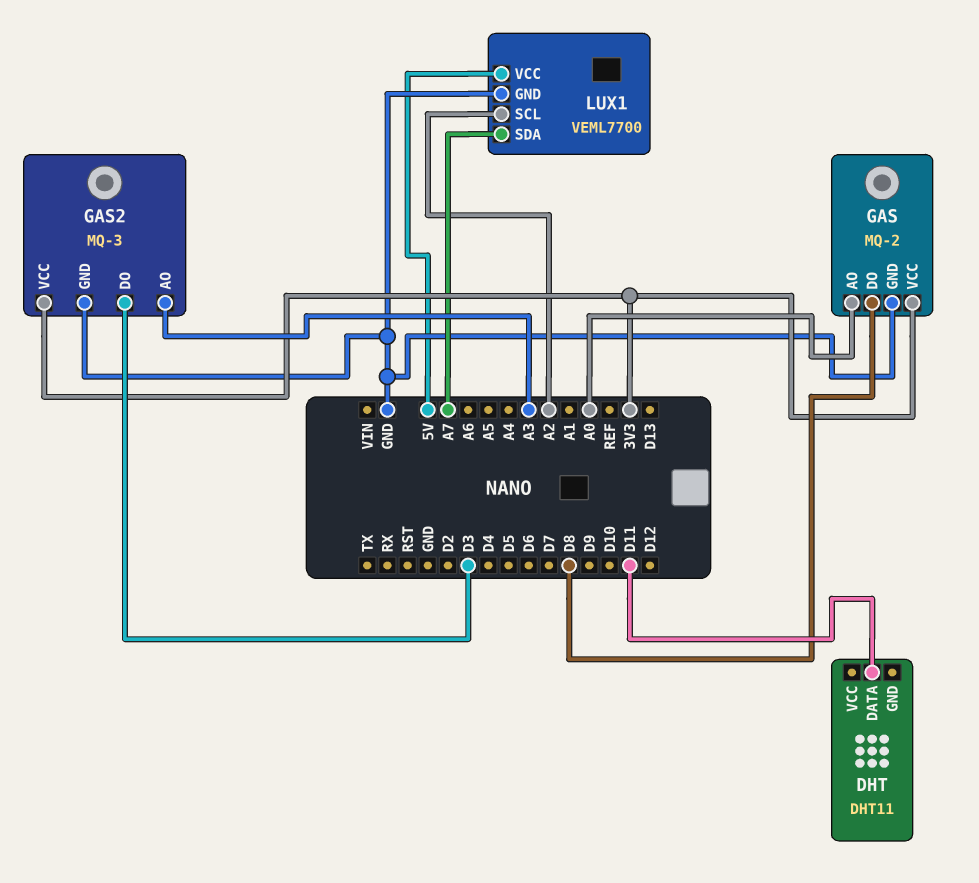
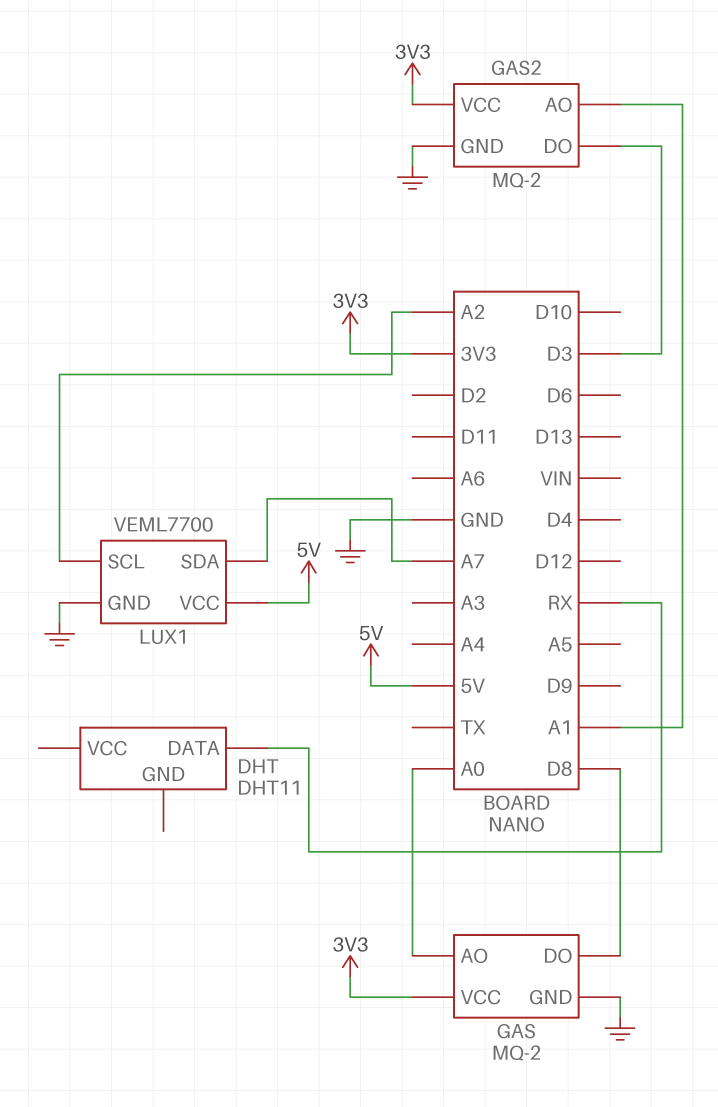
DHT pin DATA: D11 -> RX
GAS2: MQ-3 -> MQ-2
GAS2 pin AO: A3 -> A1

